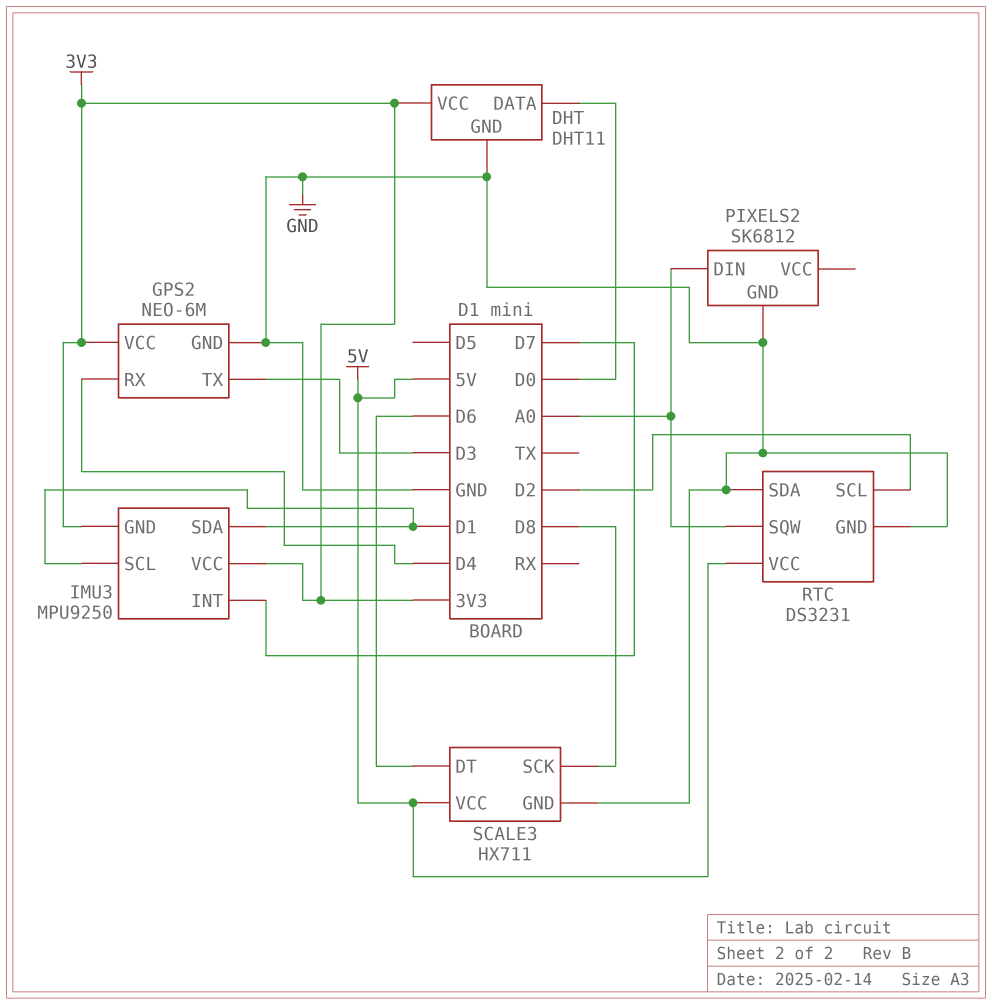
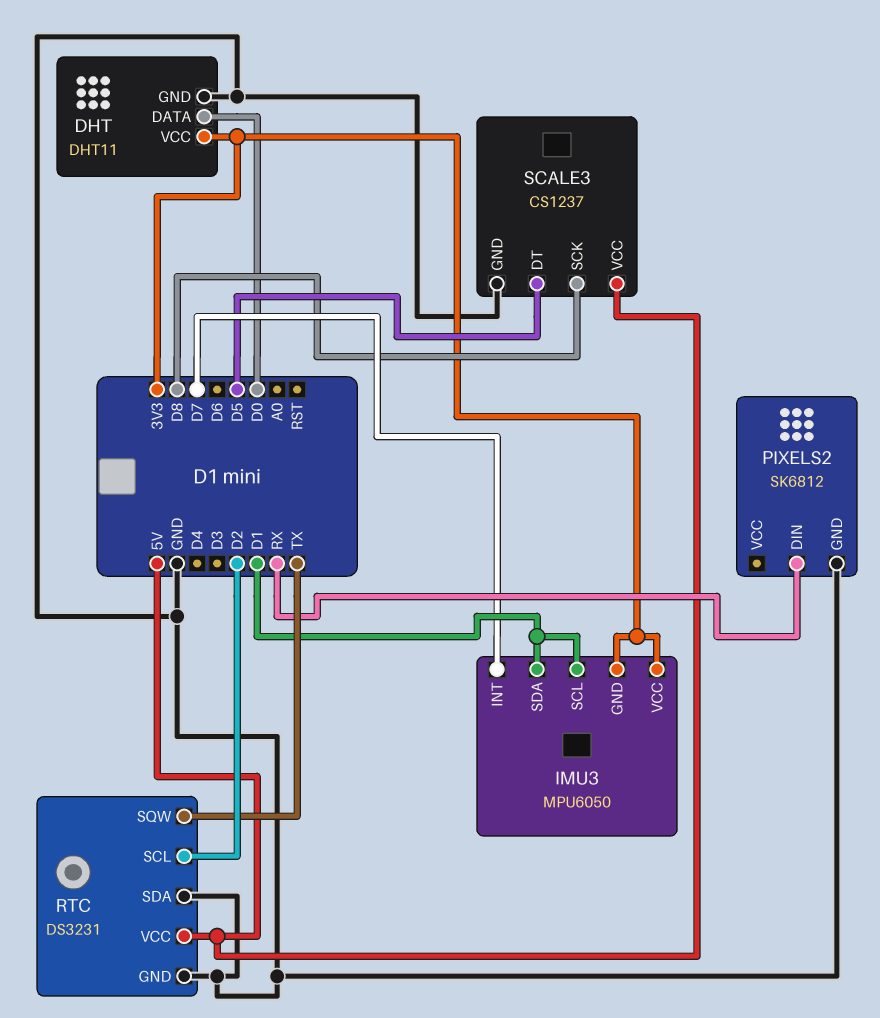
GPS2: NEO-6M -> none
GPS2 pin GND: GND -> none
GPS2 pin RX: D4 -> none
GPS2 pin TX: D3 -> none
GPS2 pin VCC: 3V3 -> none
IMU3: MPU9250 -> MPU6050
PIXELS2 pin DIN: A0 -> RX
RTC pin SQW: A0 -> TX
SCALE3: HX711 -> CS1237
SCALE3 pin DT: D6 -> D5

